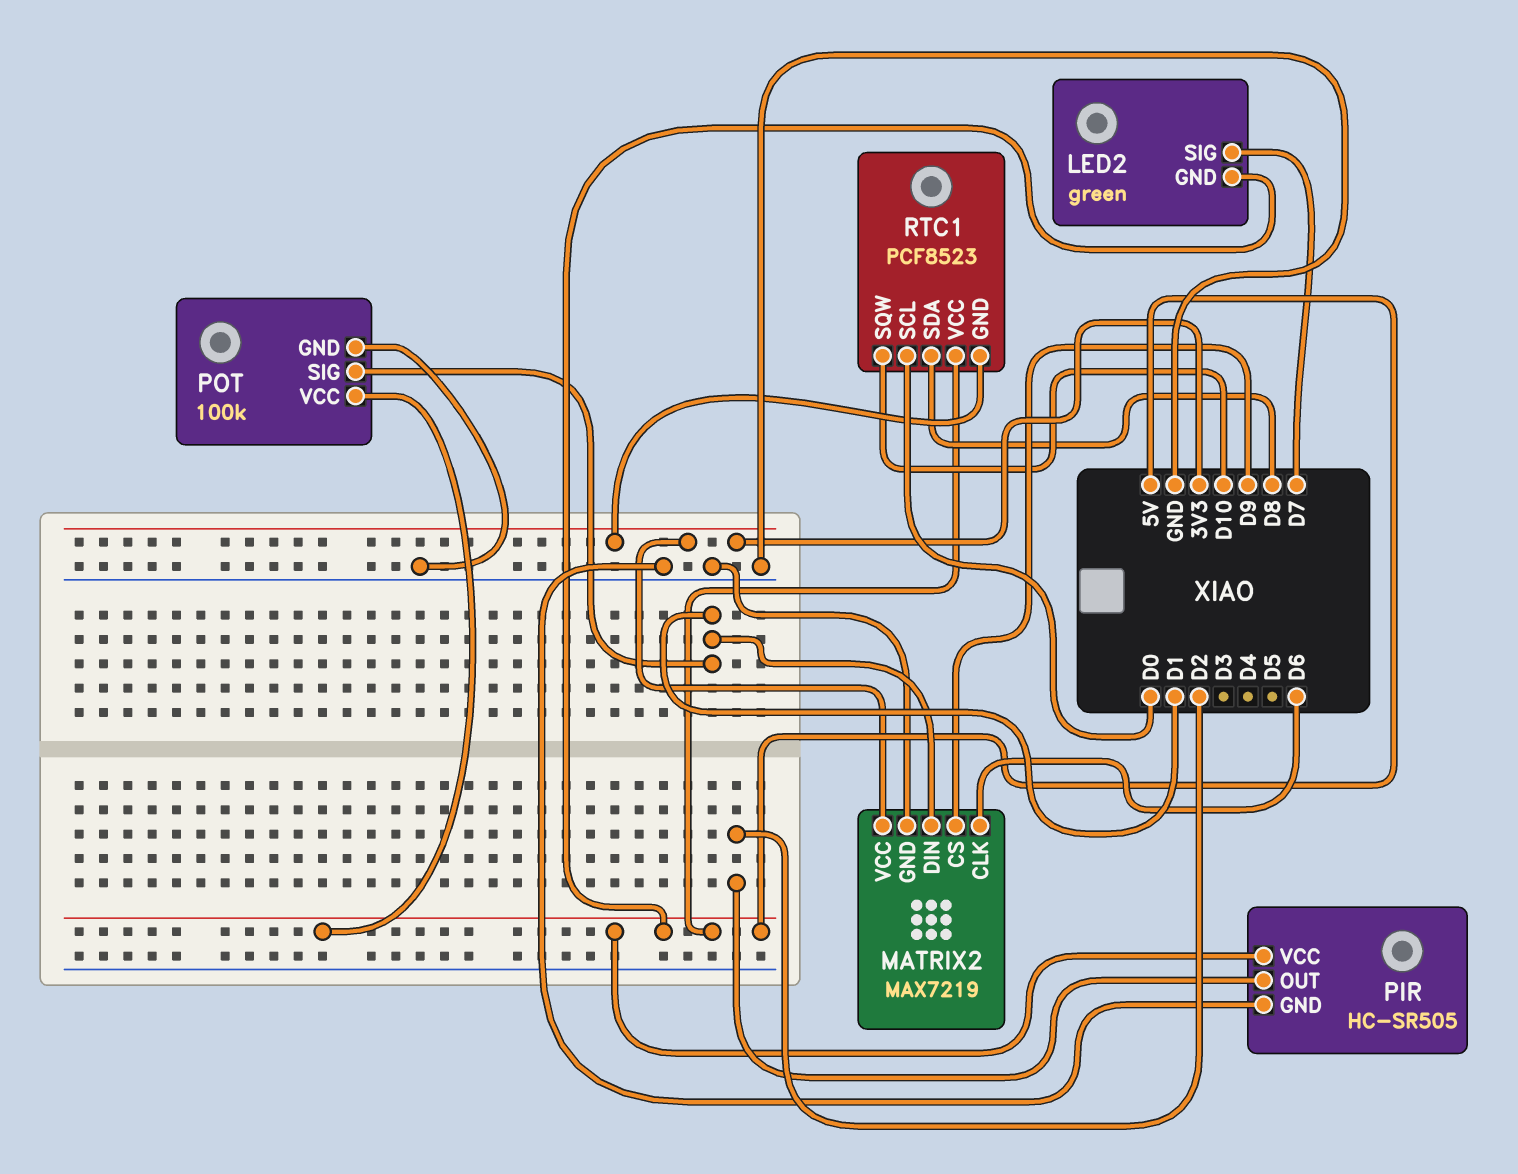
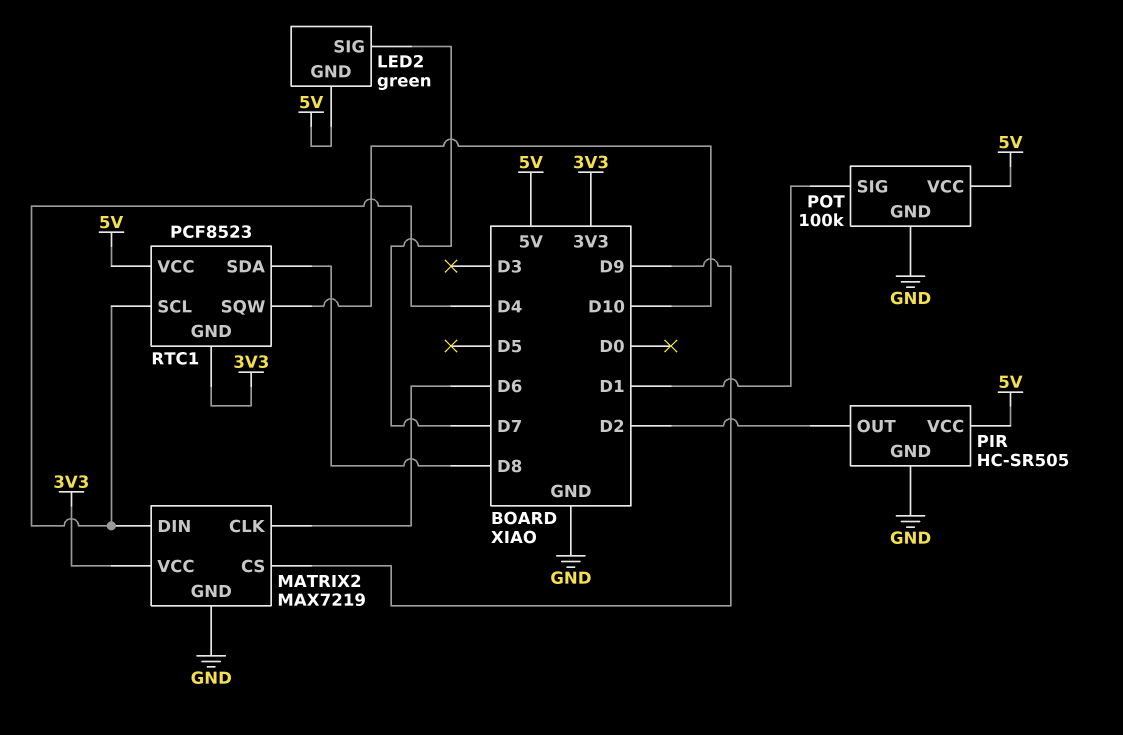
MATRIX2 pin DIN: D1 -> D4
RTC1 pin SCL: D0 -> D4

